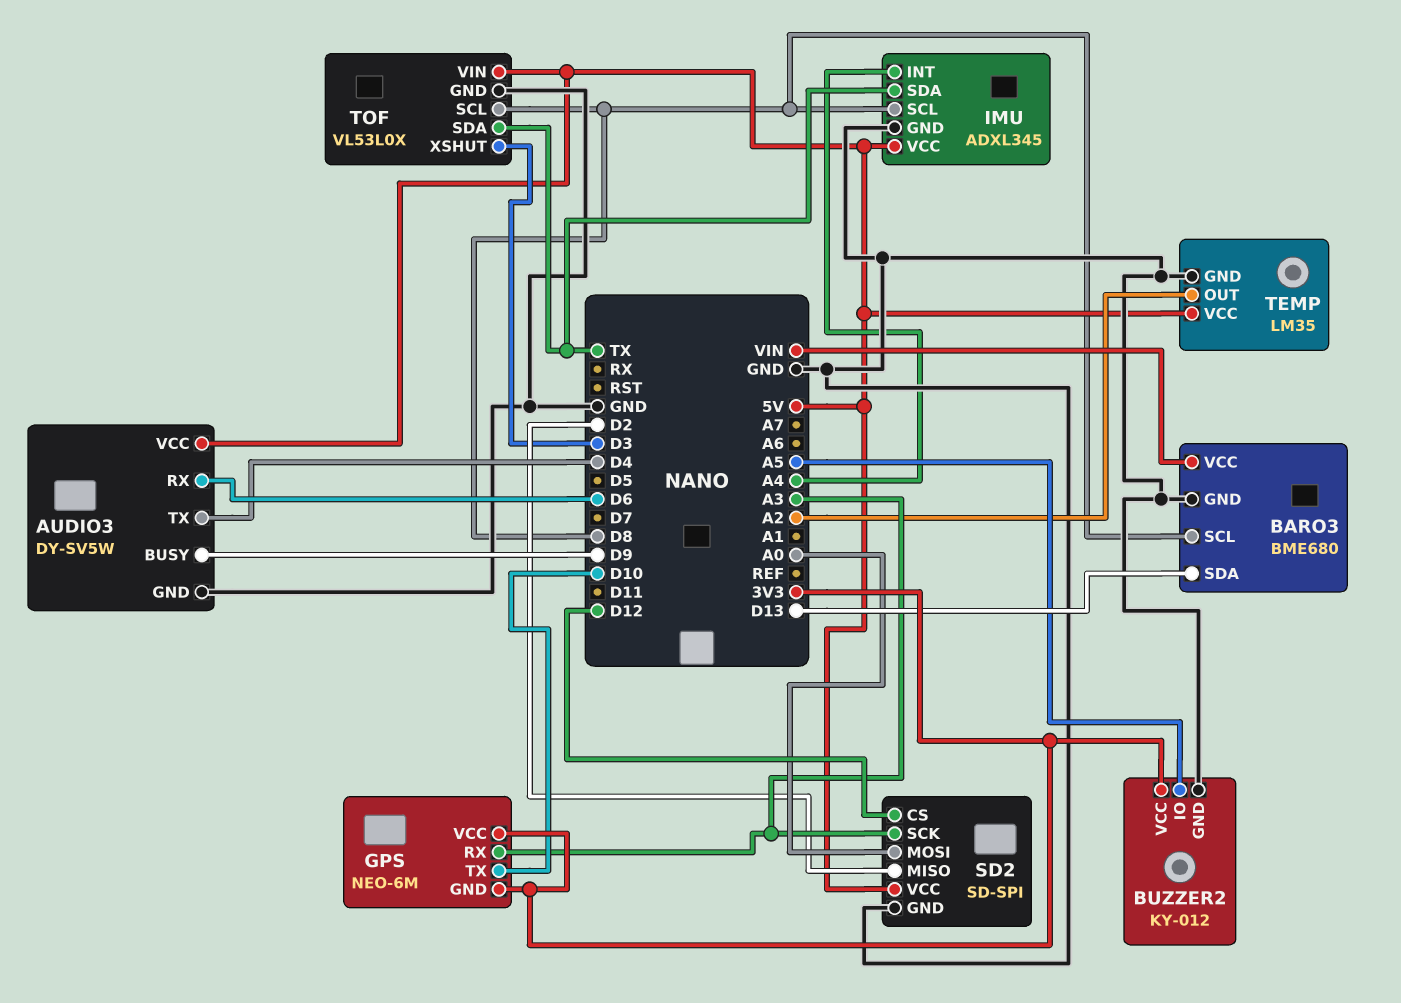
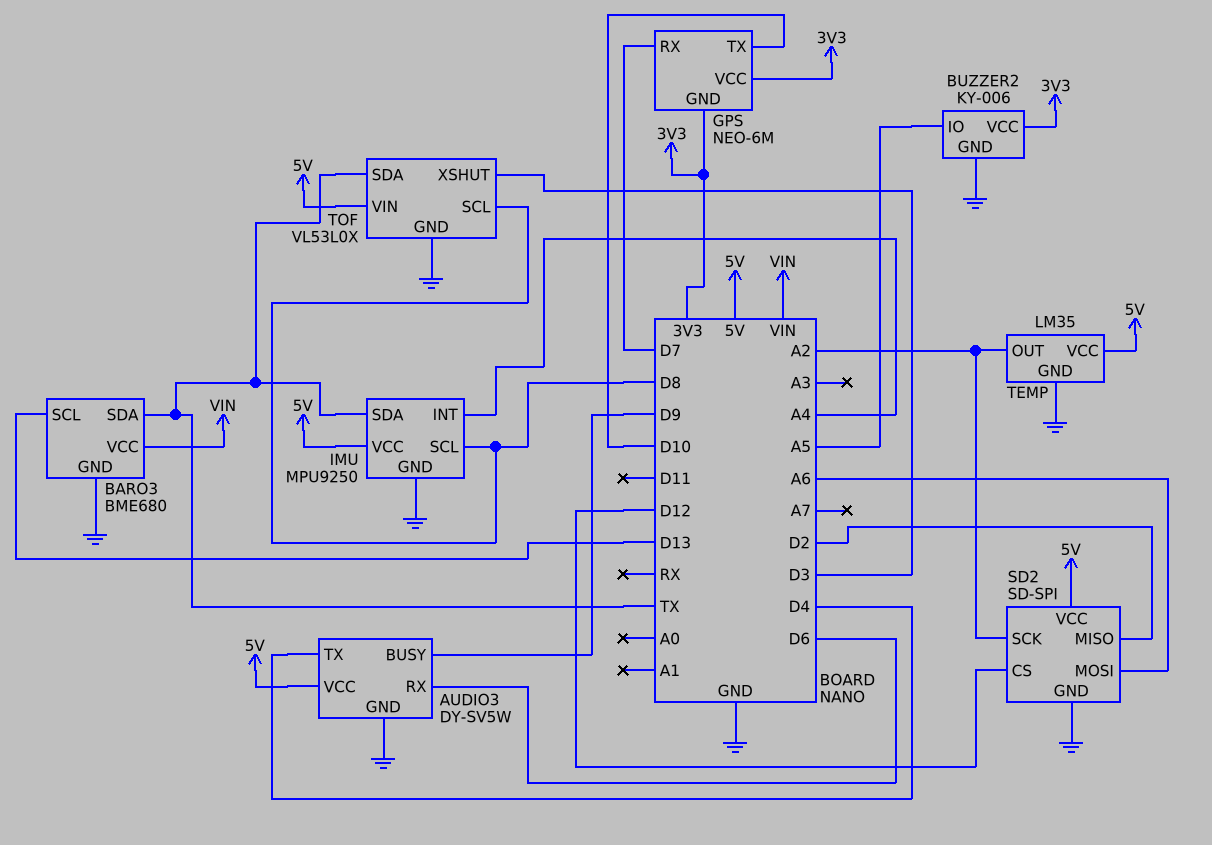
BARO3 pin SCL: D8 -> D13
BARO3 pin SDA: D13 -> TX
BUZZER2: KY-012 -> KY-006
GPS pin RX: A3 -> D7
IMU: ADXL345 -> MPU9250
SD2 pin MOSI: A0 -> A6
SD2 pin SCK: A3 -> A2

